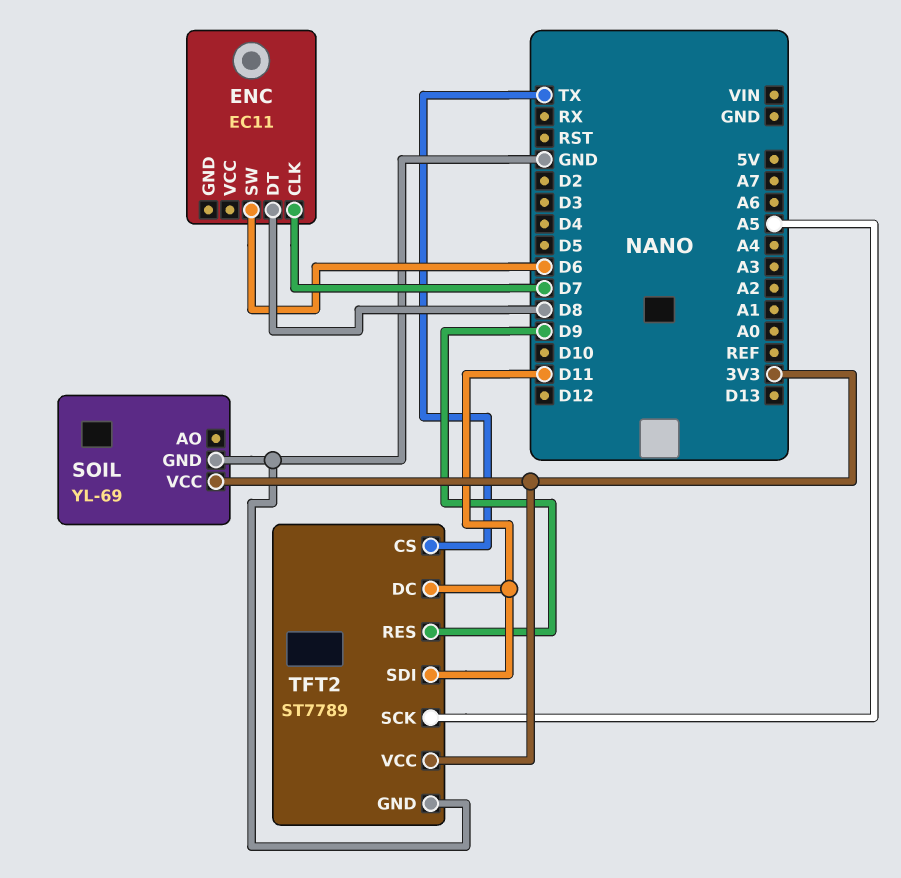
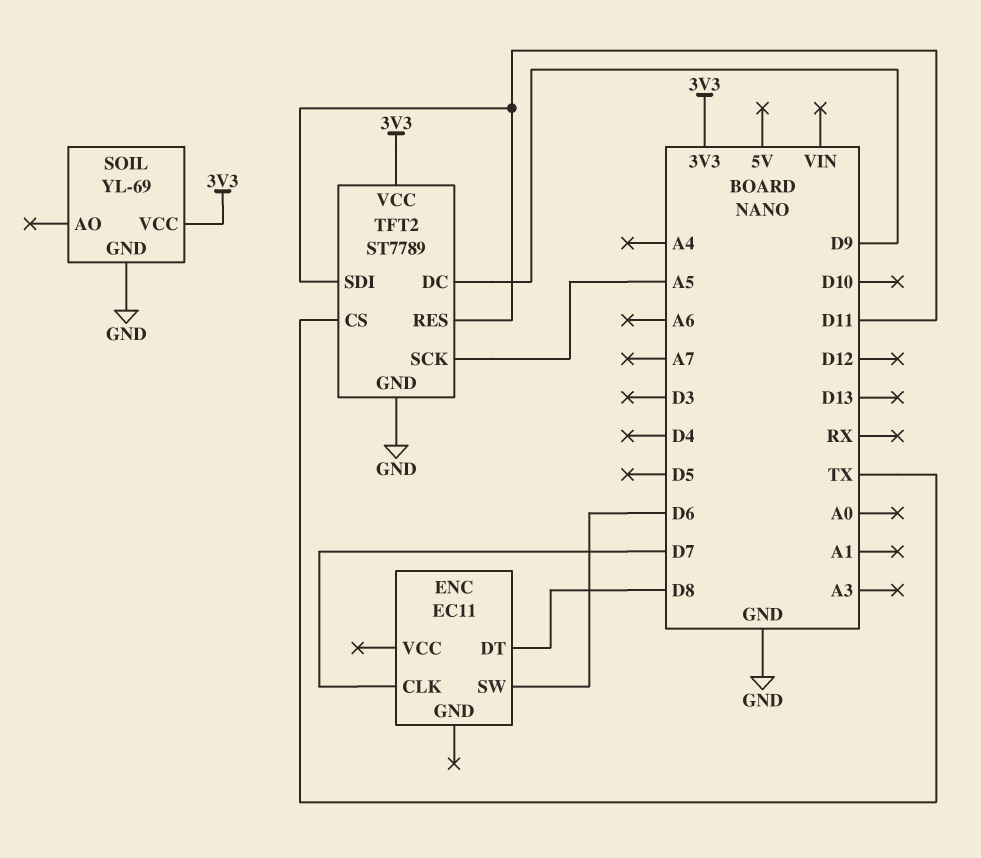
TFT2 pin DC: D11 -> D9
TFT2 pin RES: D9 -> D11

